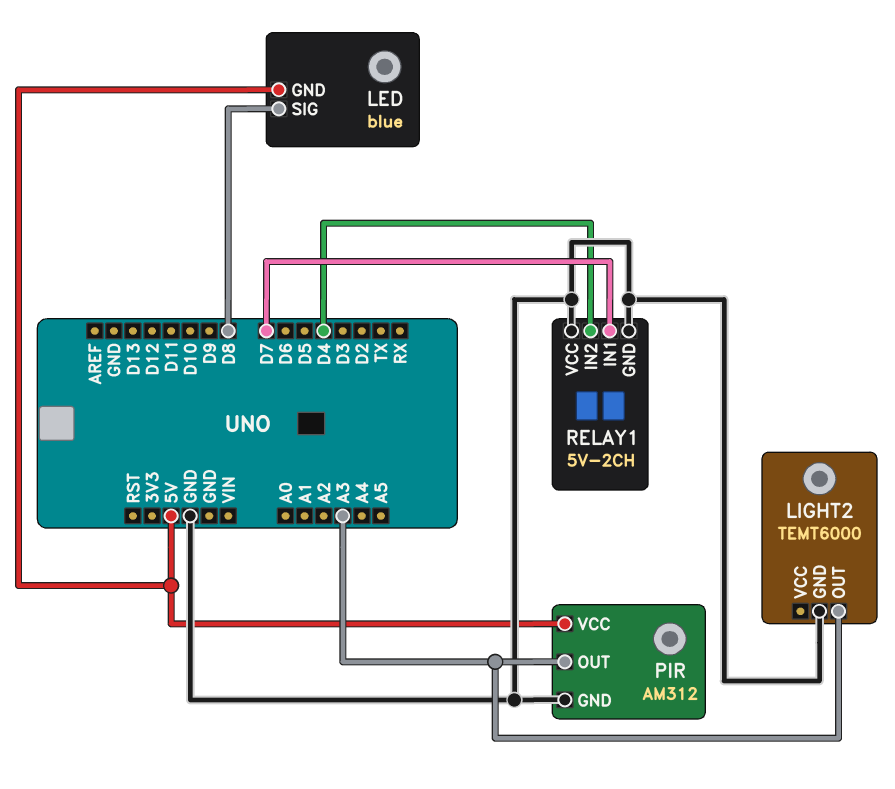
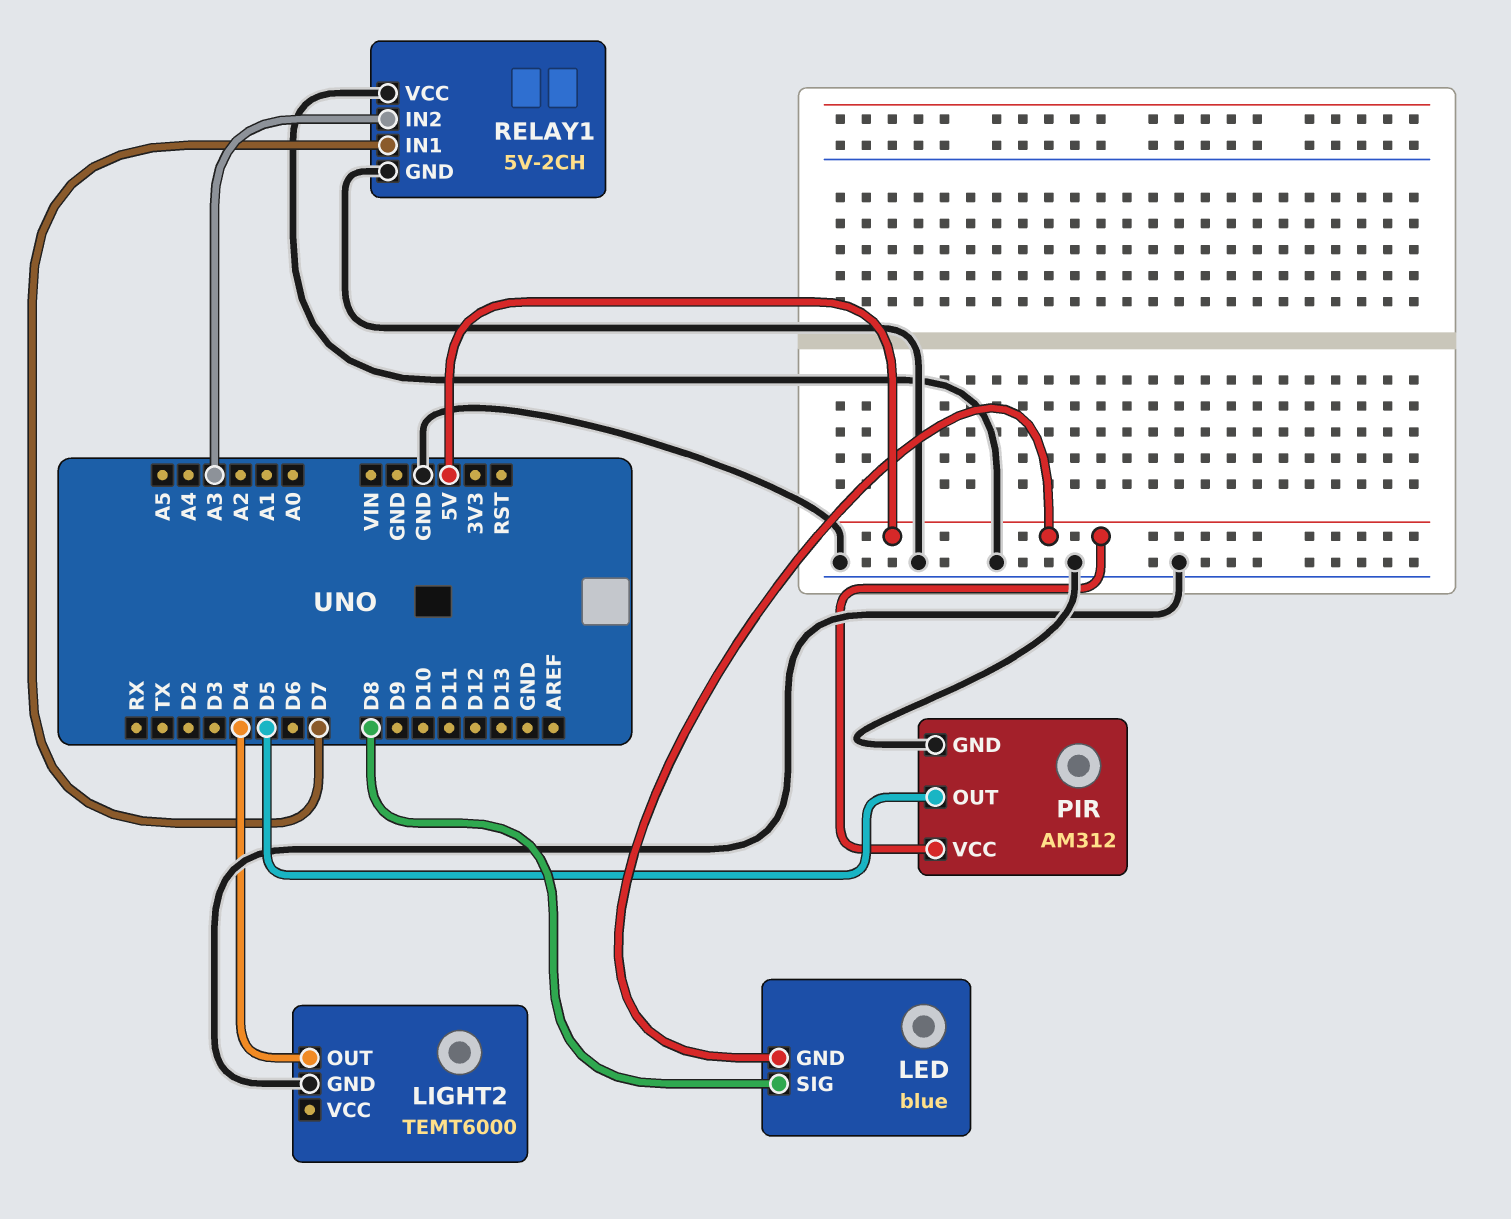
LIGHT2 pin OUT: A3 -> D4
PIR pin OUT: A3 -> D5
RELAY1 pin IN2: D4 -> A3

